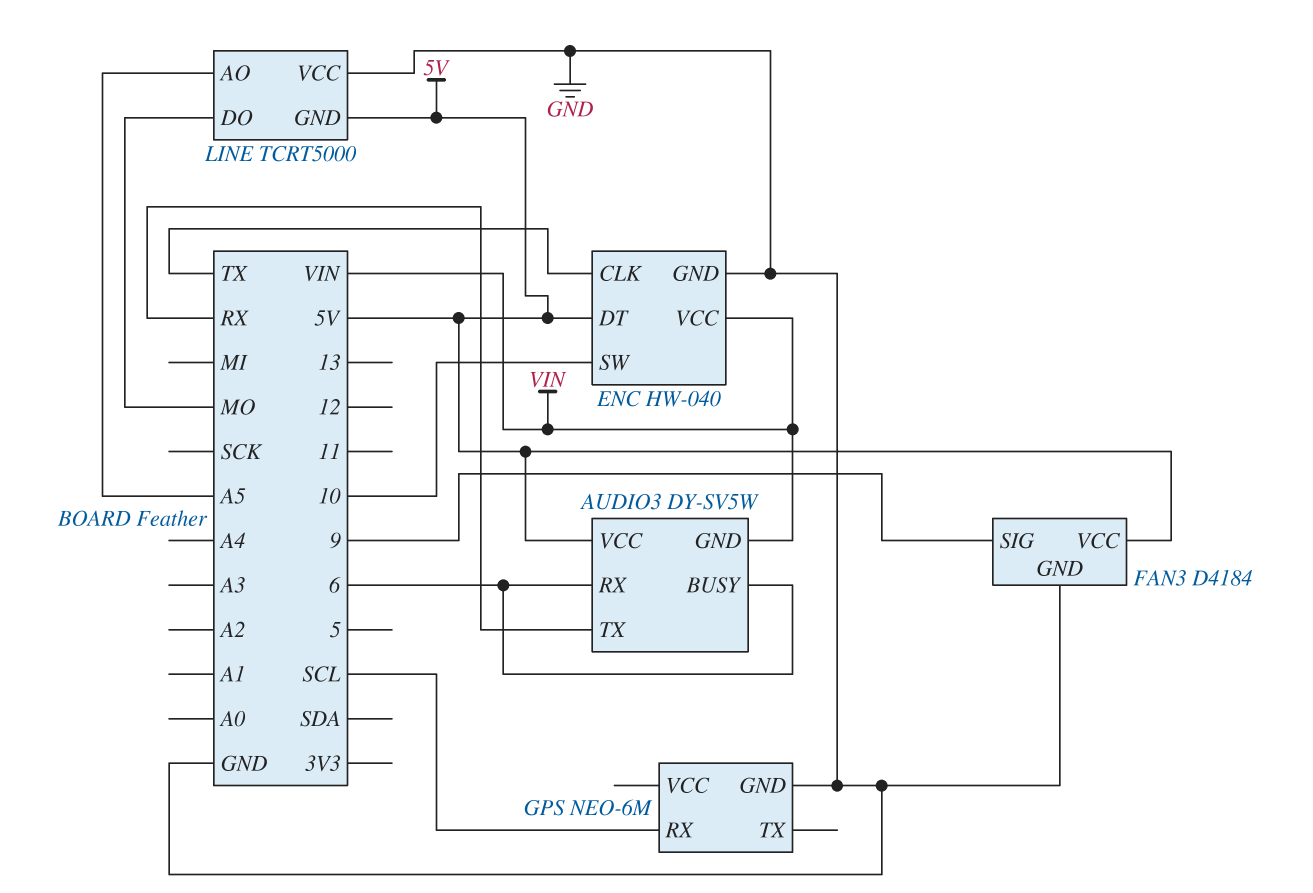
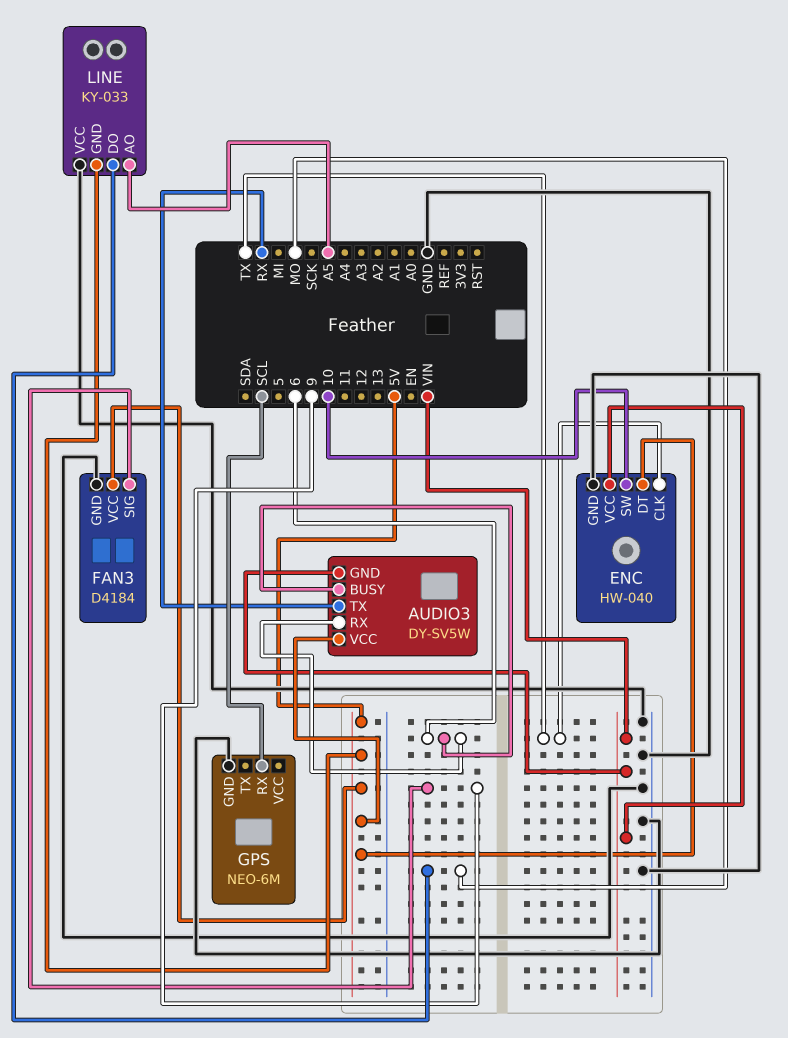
LINE: TCRT5000 -> KY-033

